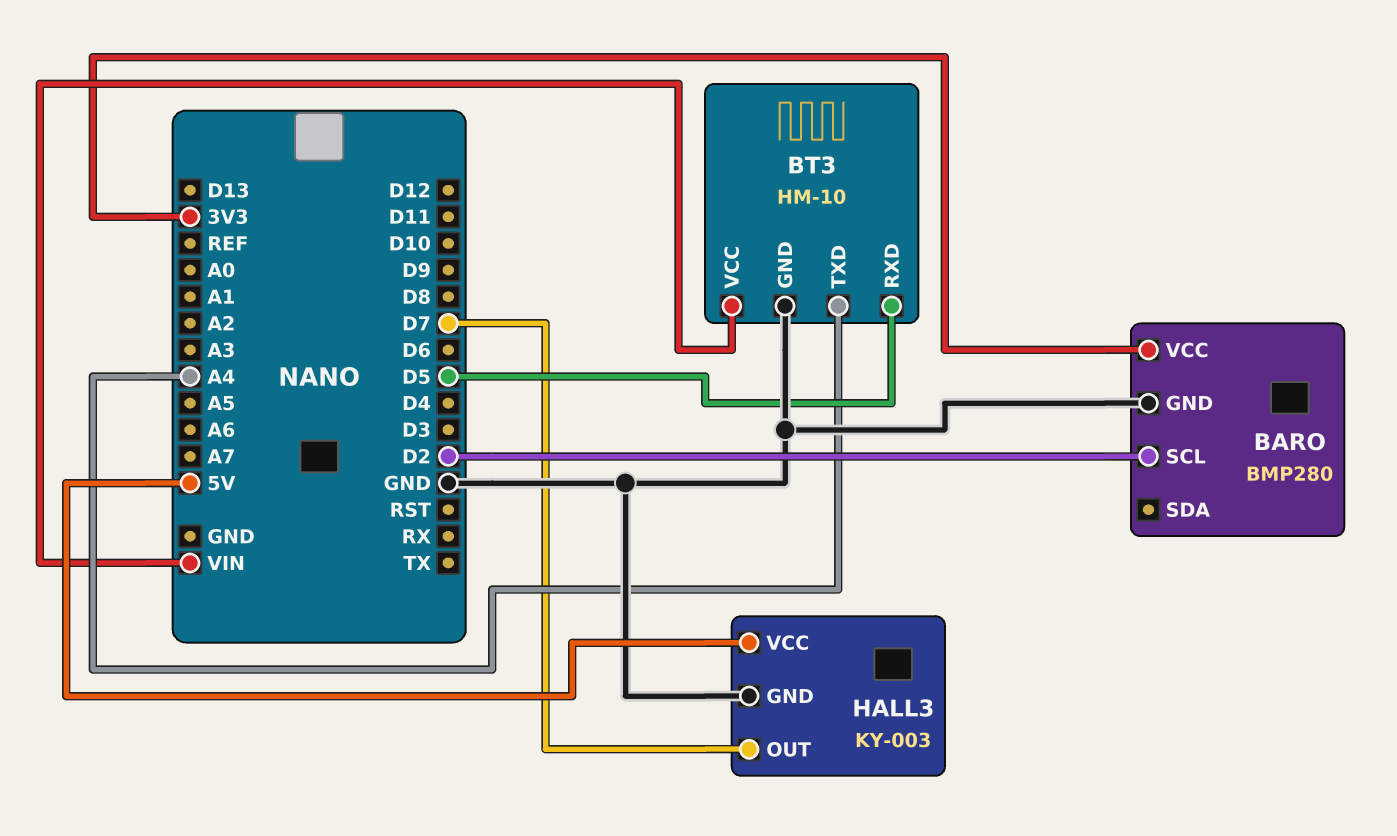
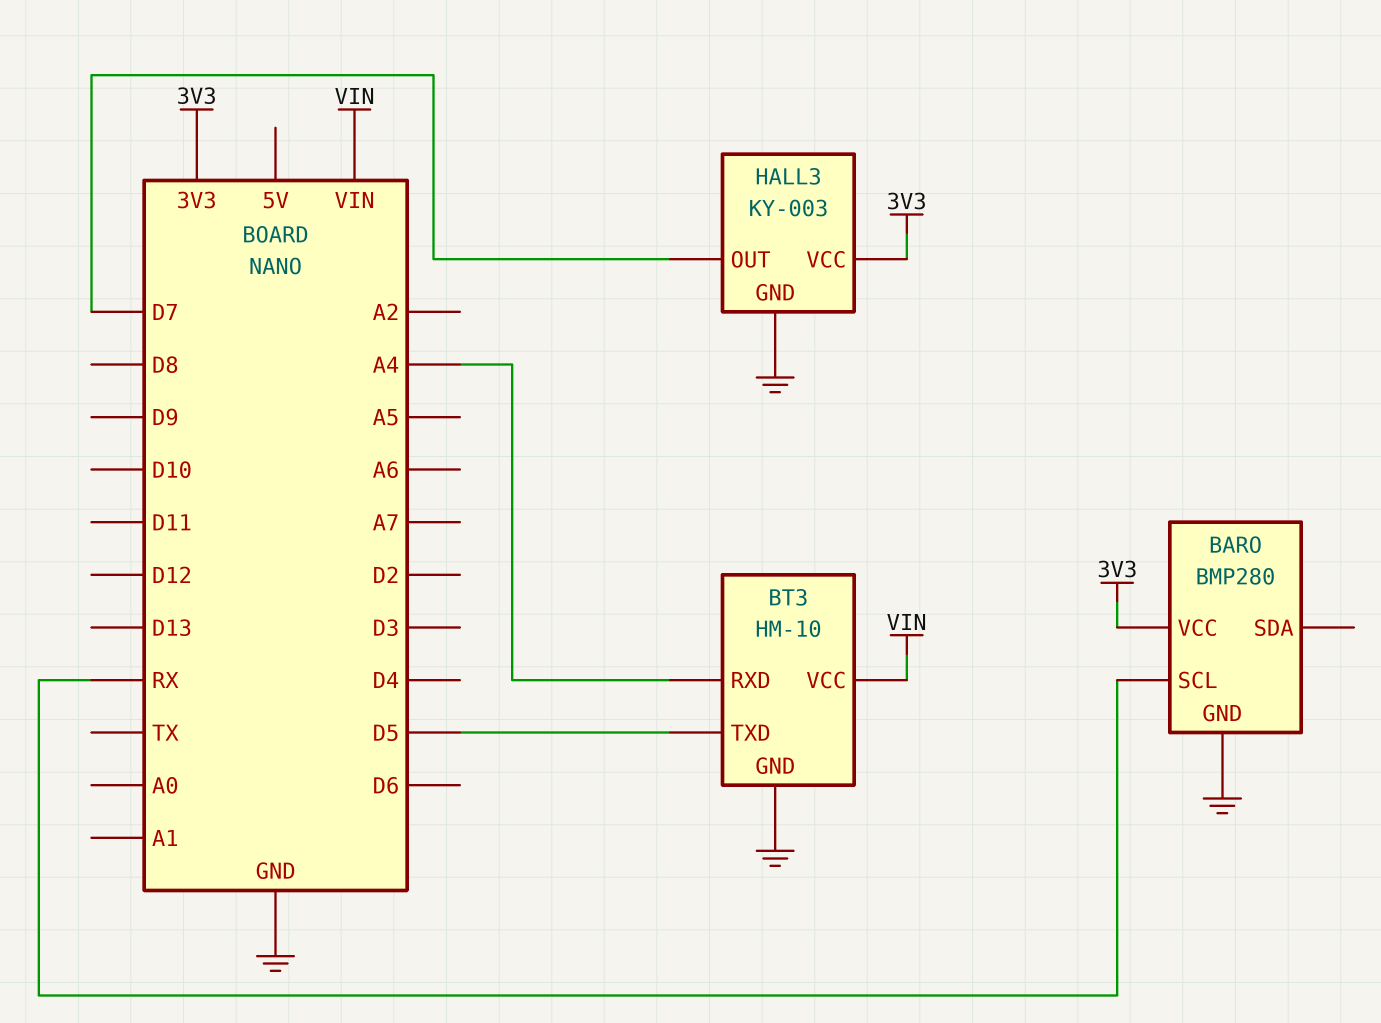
BARO pin SCL: D2 -> RX
BT3 pin RXD: D5 -> A4
BT3 pin TXD: A4 -> D5
HALL3 pin VCC: 5V -> 3V3

